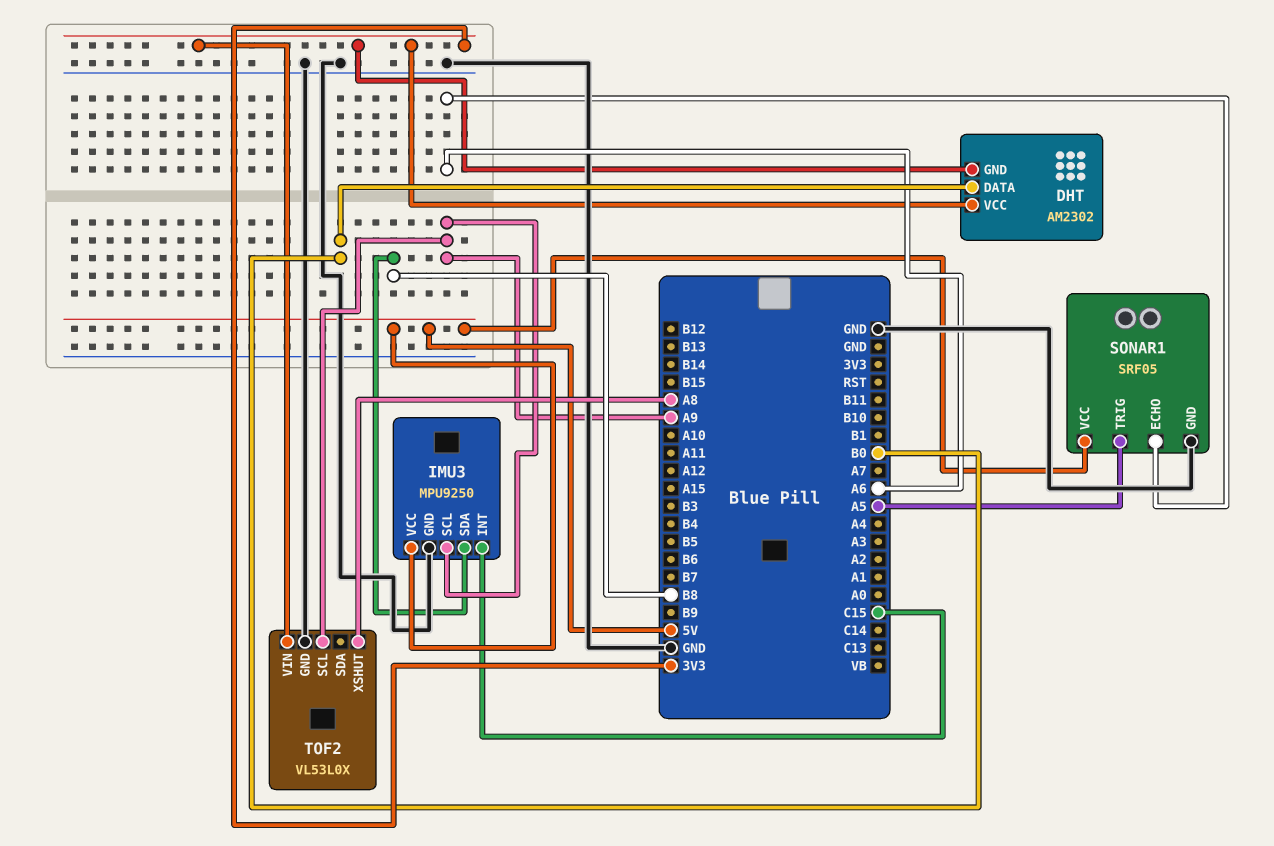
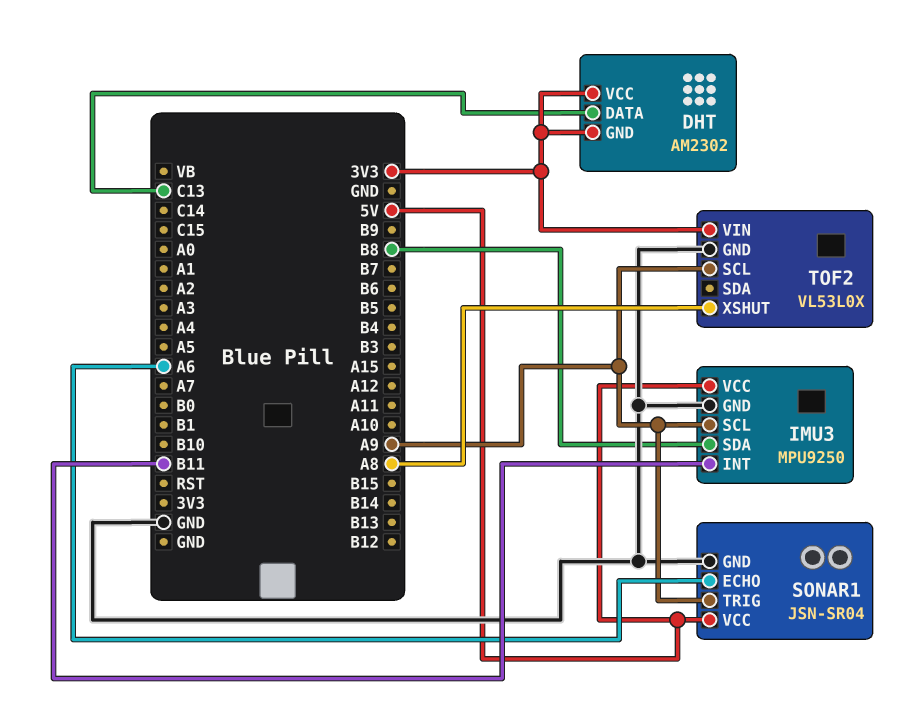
DHT pin DATA: B0 -> C13
IMU3 pin INT: C15 -> B11
SONAR1: SRF05 -> JSN-SR04
SONAR1 pin TRIG: A5 -> A9

